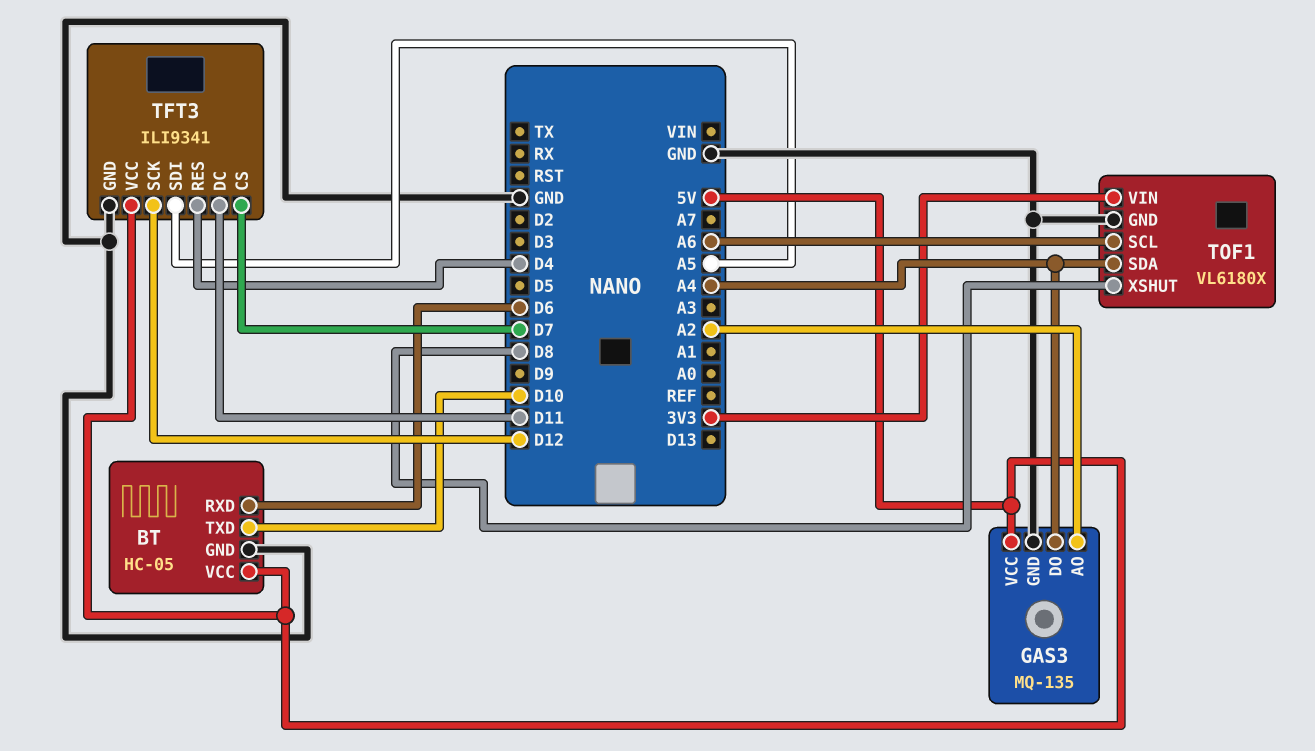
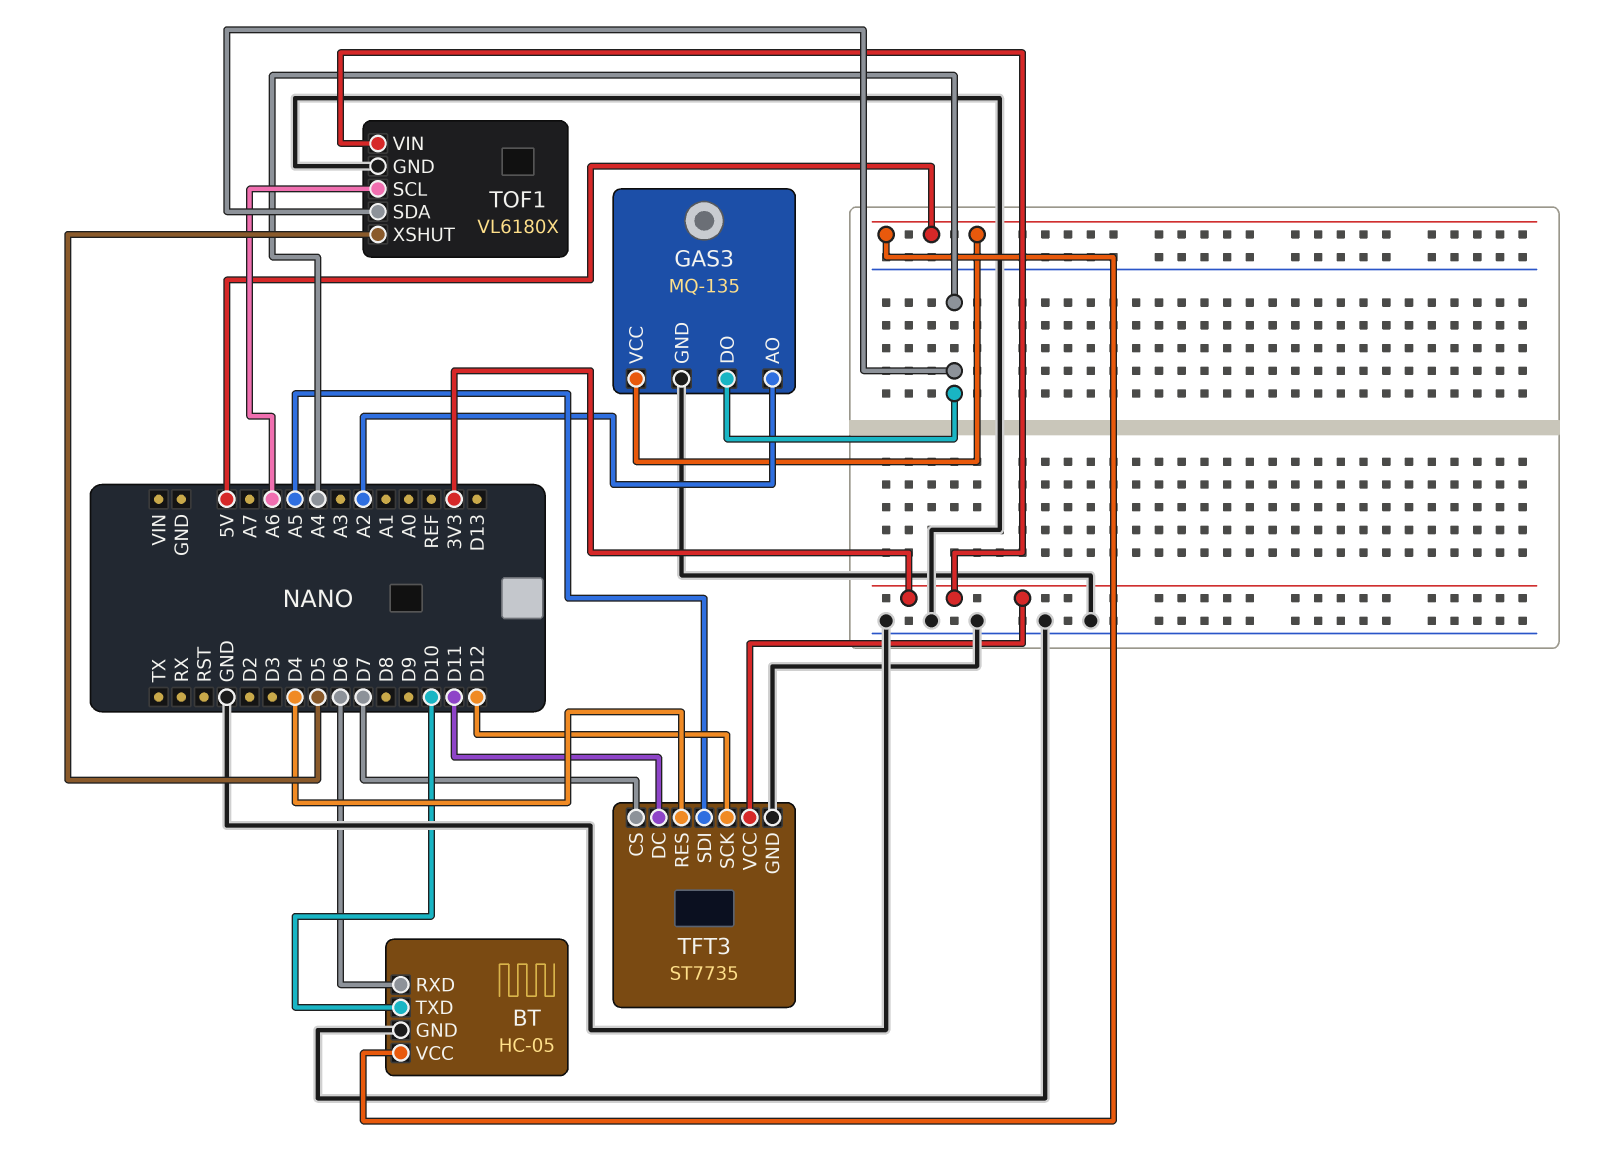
TFT3: ILI9341 -> ST7735
TFT3 pin VCC: 5V -> 3V3
TOF1 pin XSHUT: D8 -> D5

